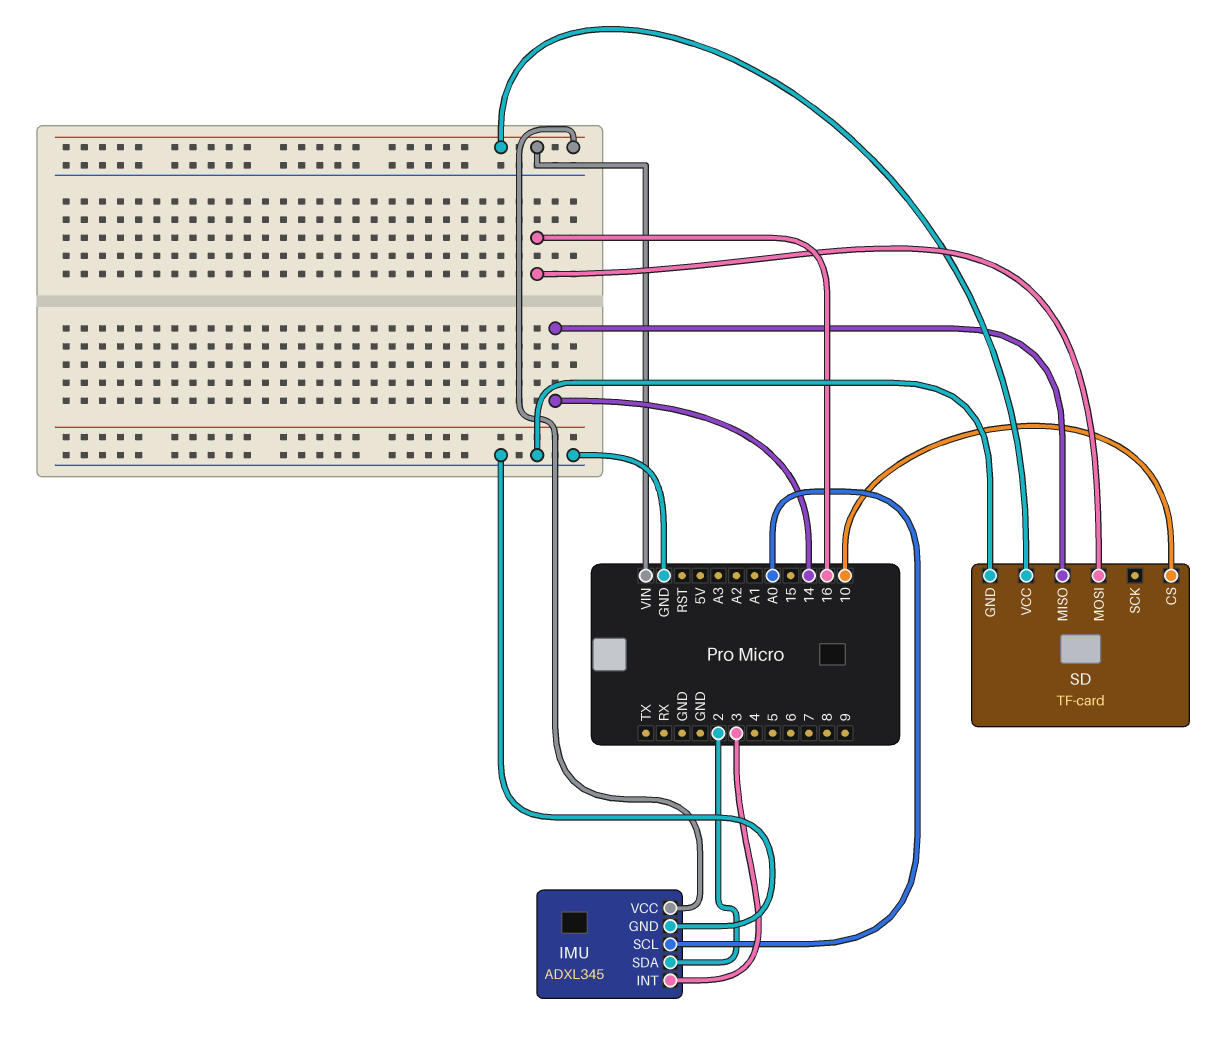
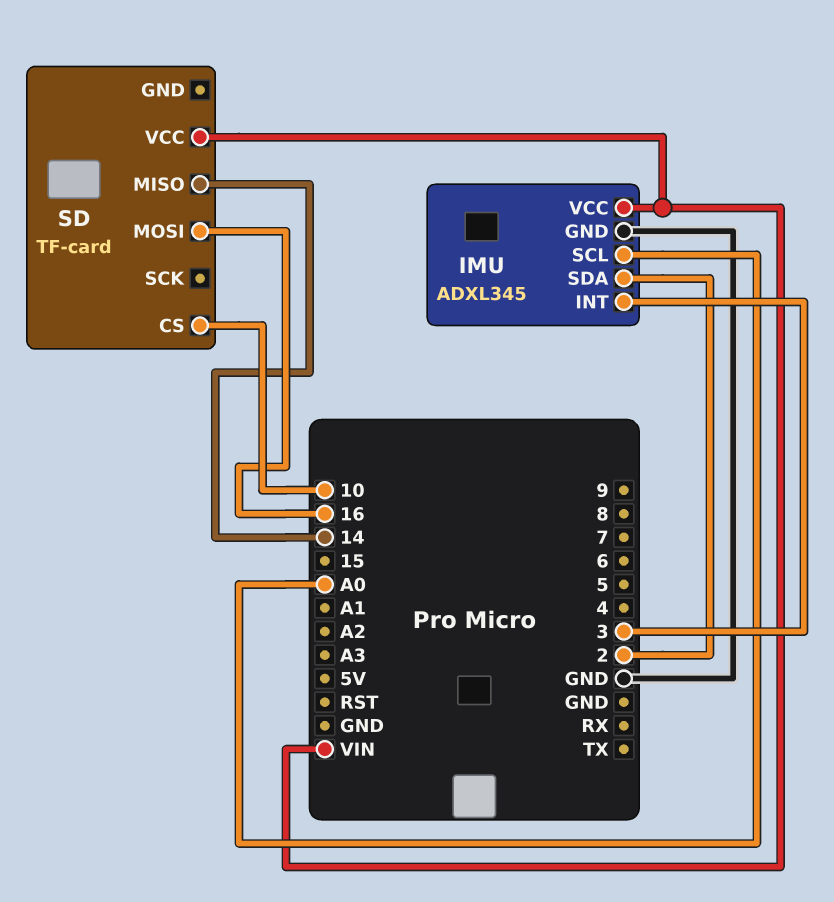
SD pin GND: GND -> none

